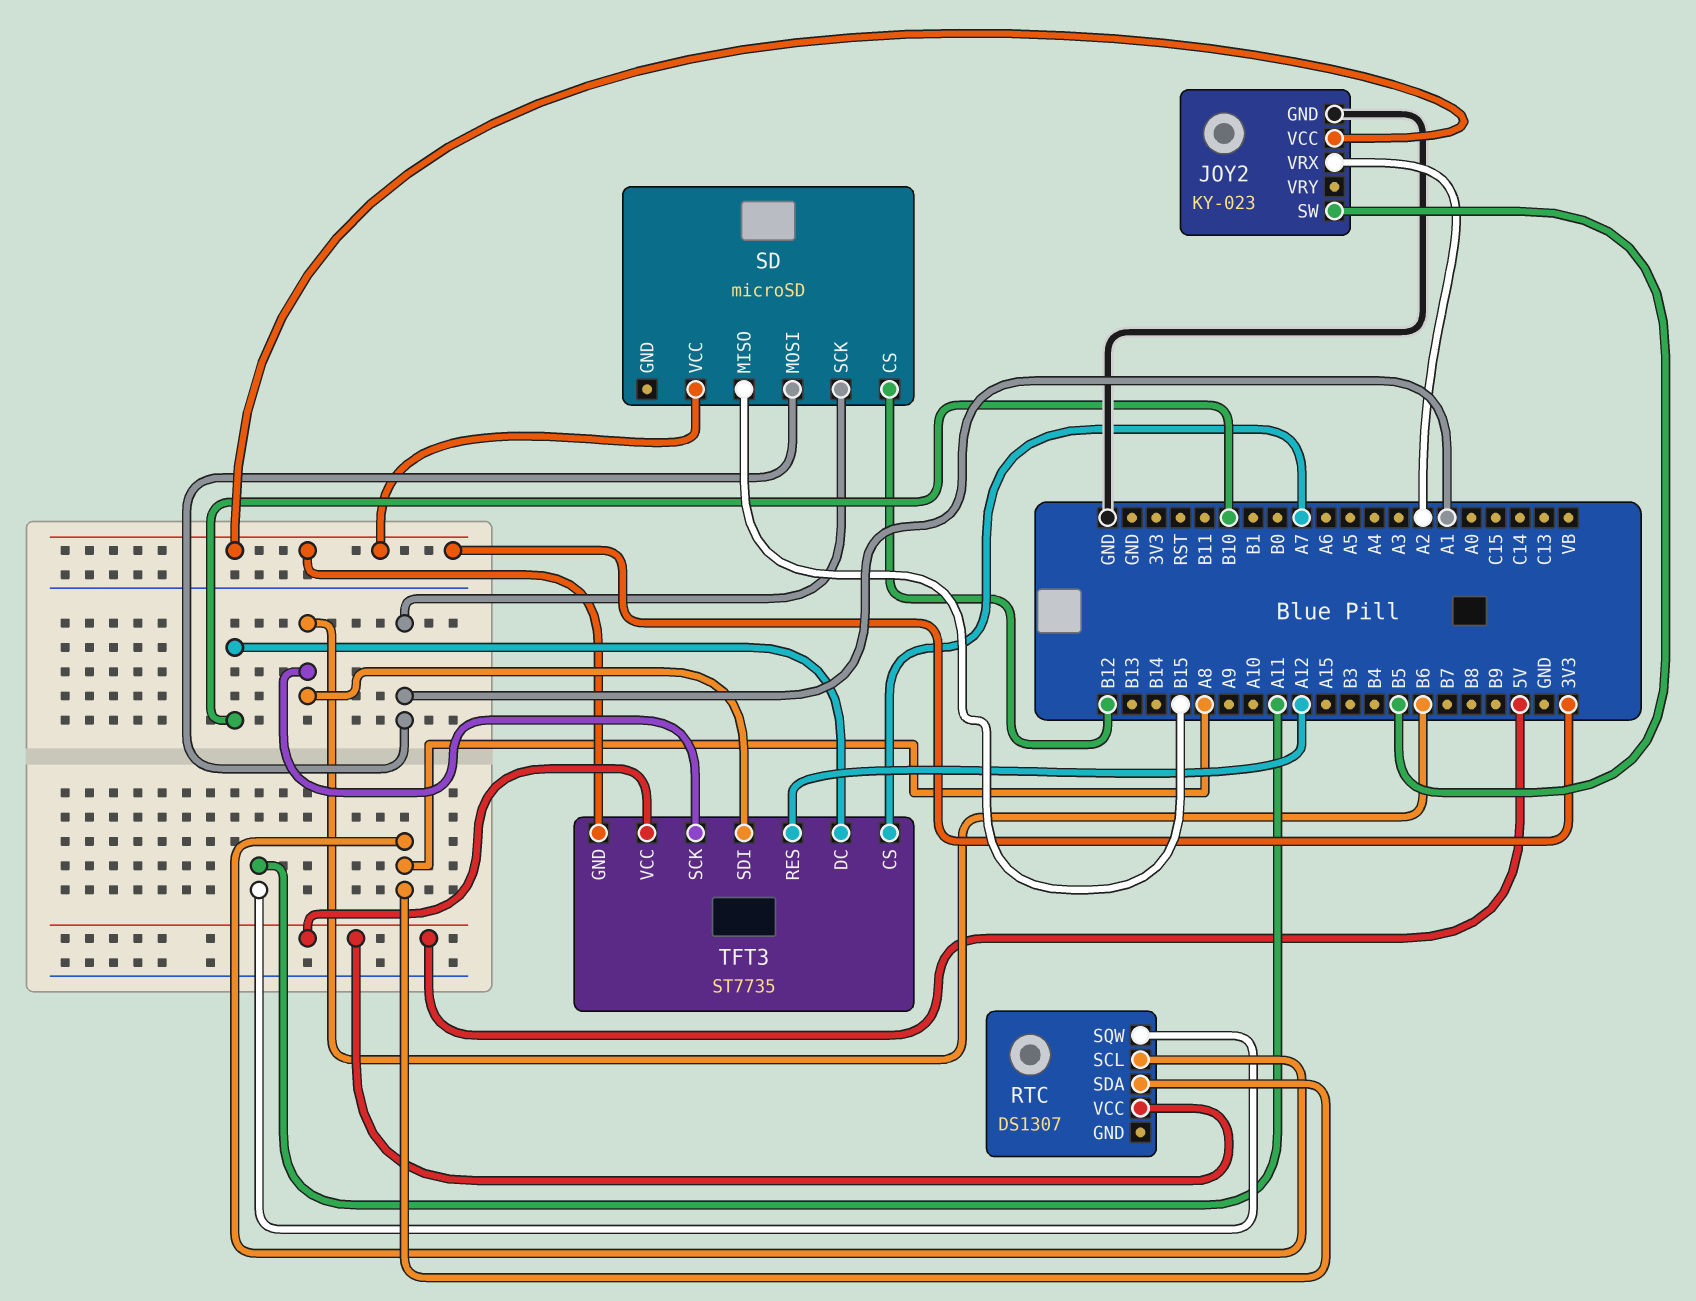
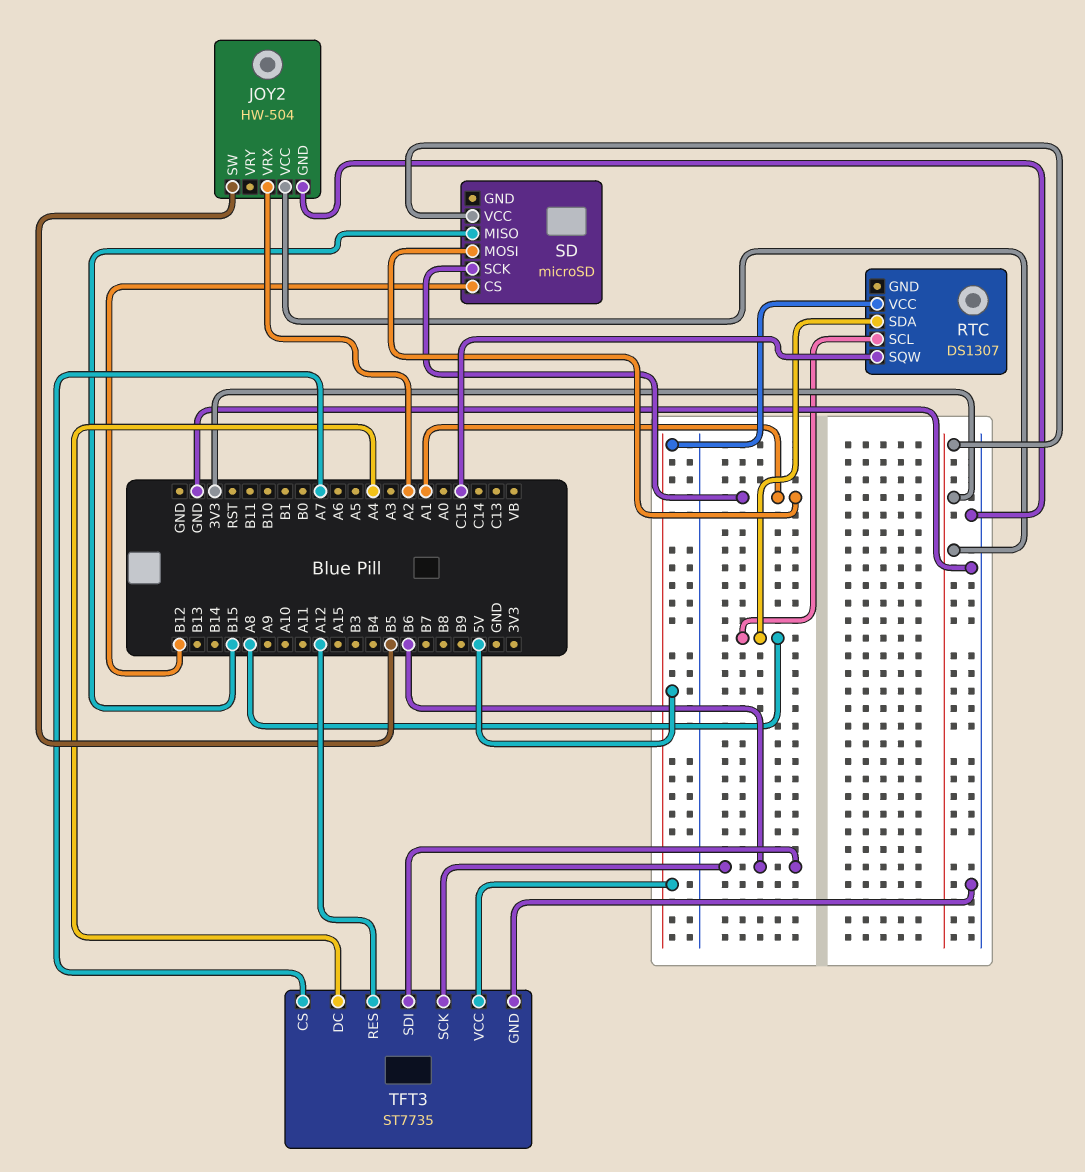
JOY2: KY-023 -> HW-504
RTC pin SQW: A11 -> C15
TFT3 pin DC: B10 -> A4
TFT3 pin GND: 3V3 -> GND

